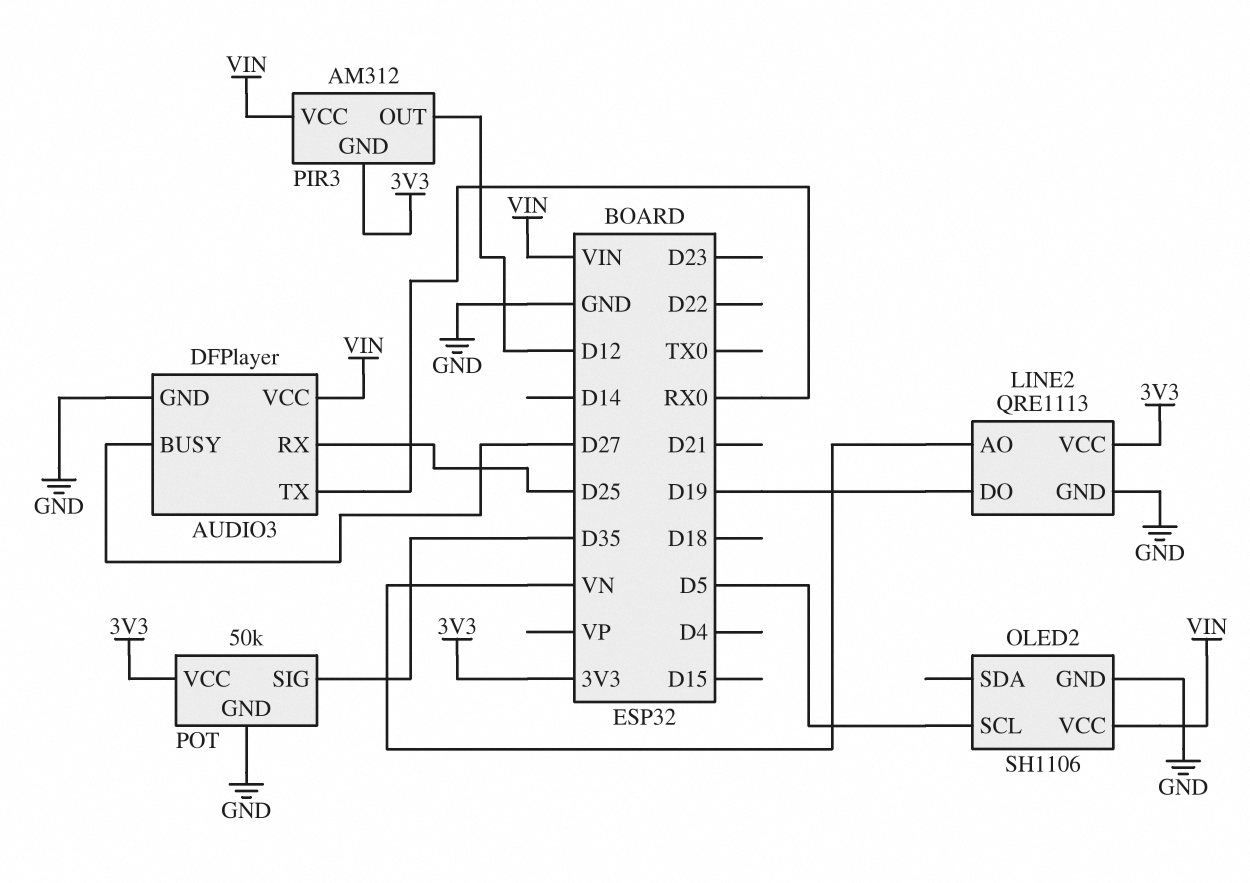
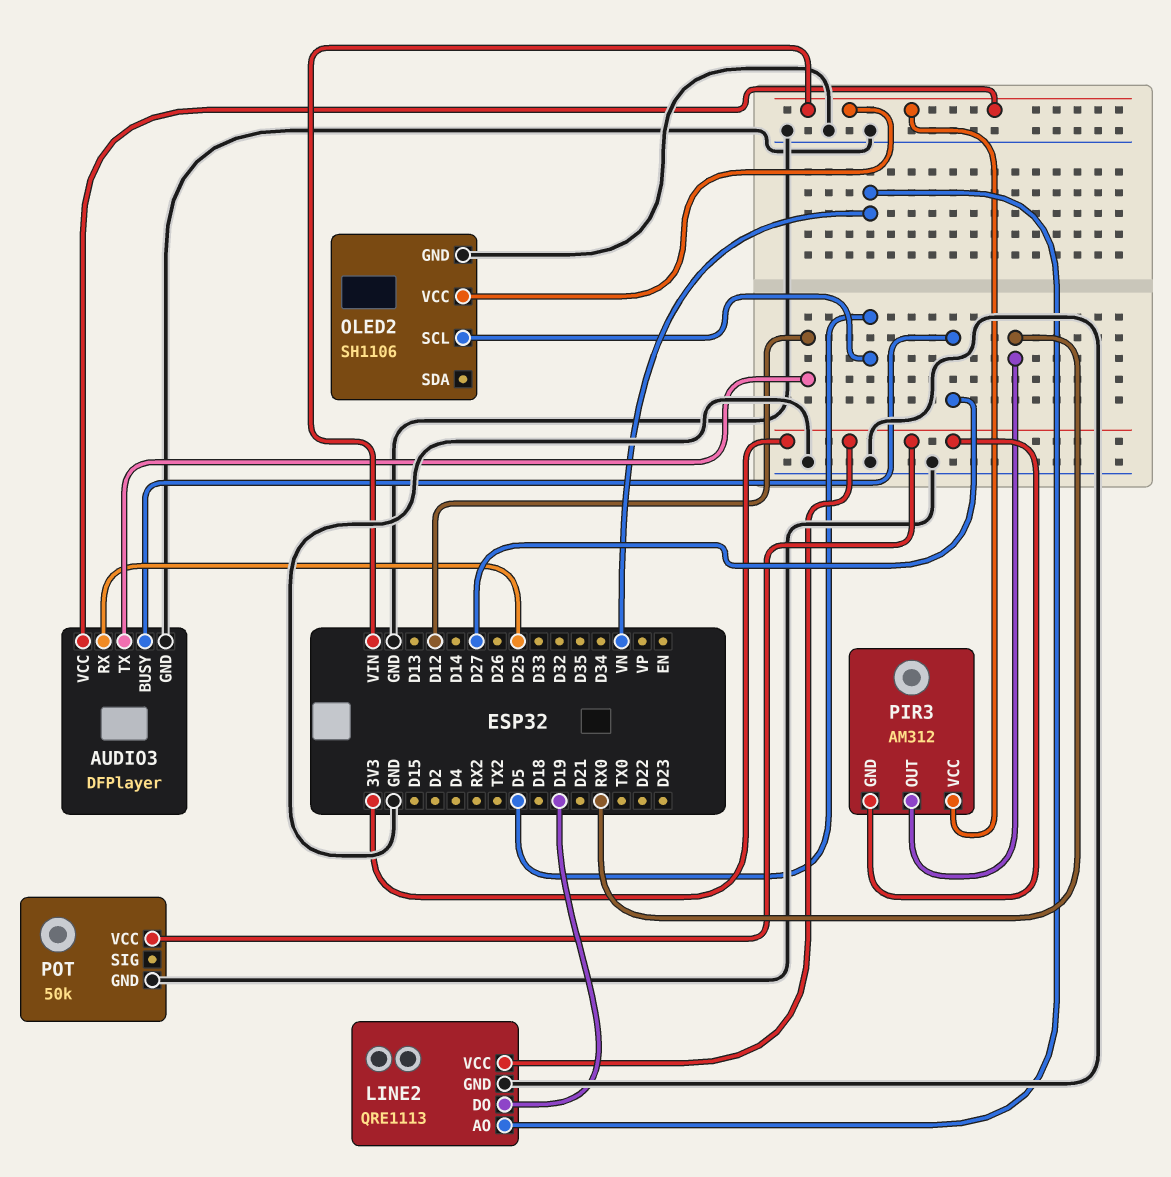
AUDIO3 pin TX: RX0 -> D12
PIR3 pin OUT: D12 -> RX0
POT pin SIG: D35 -> none

